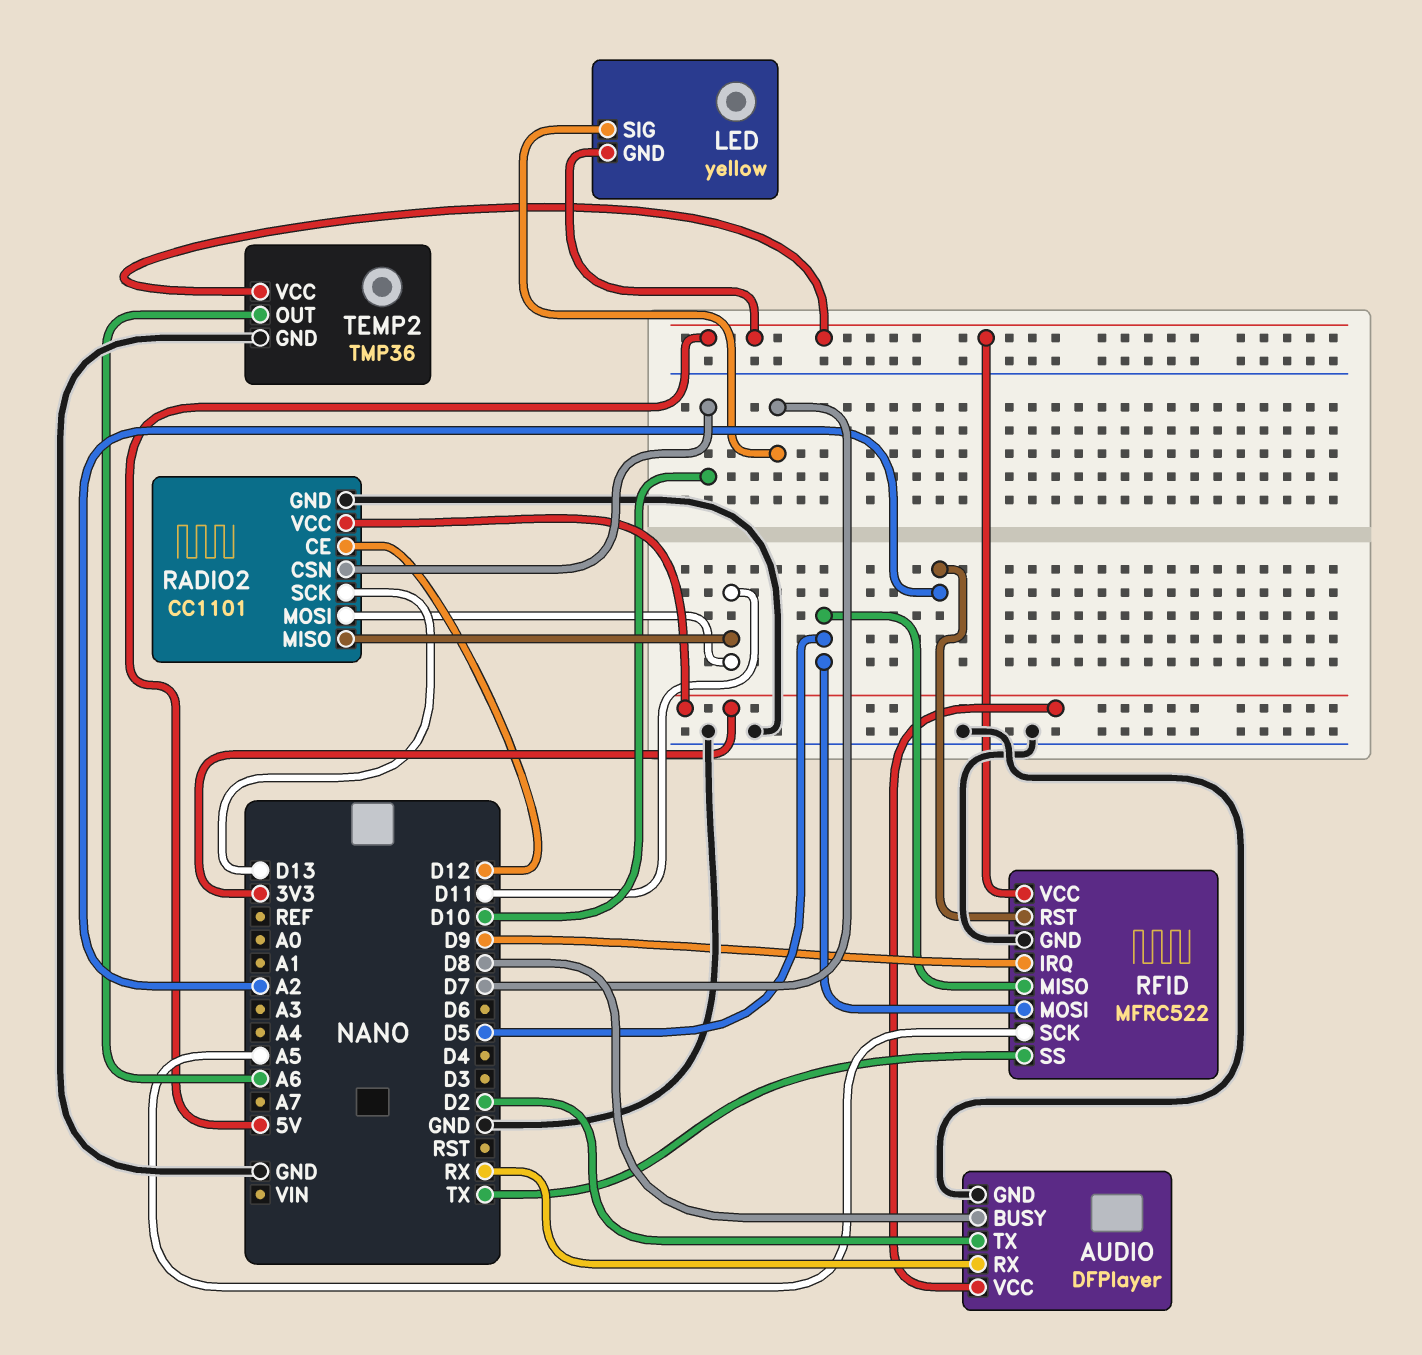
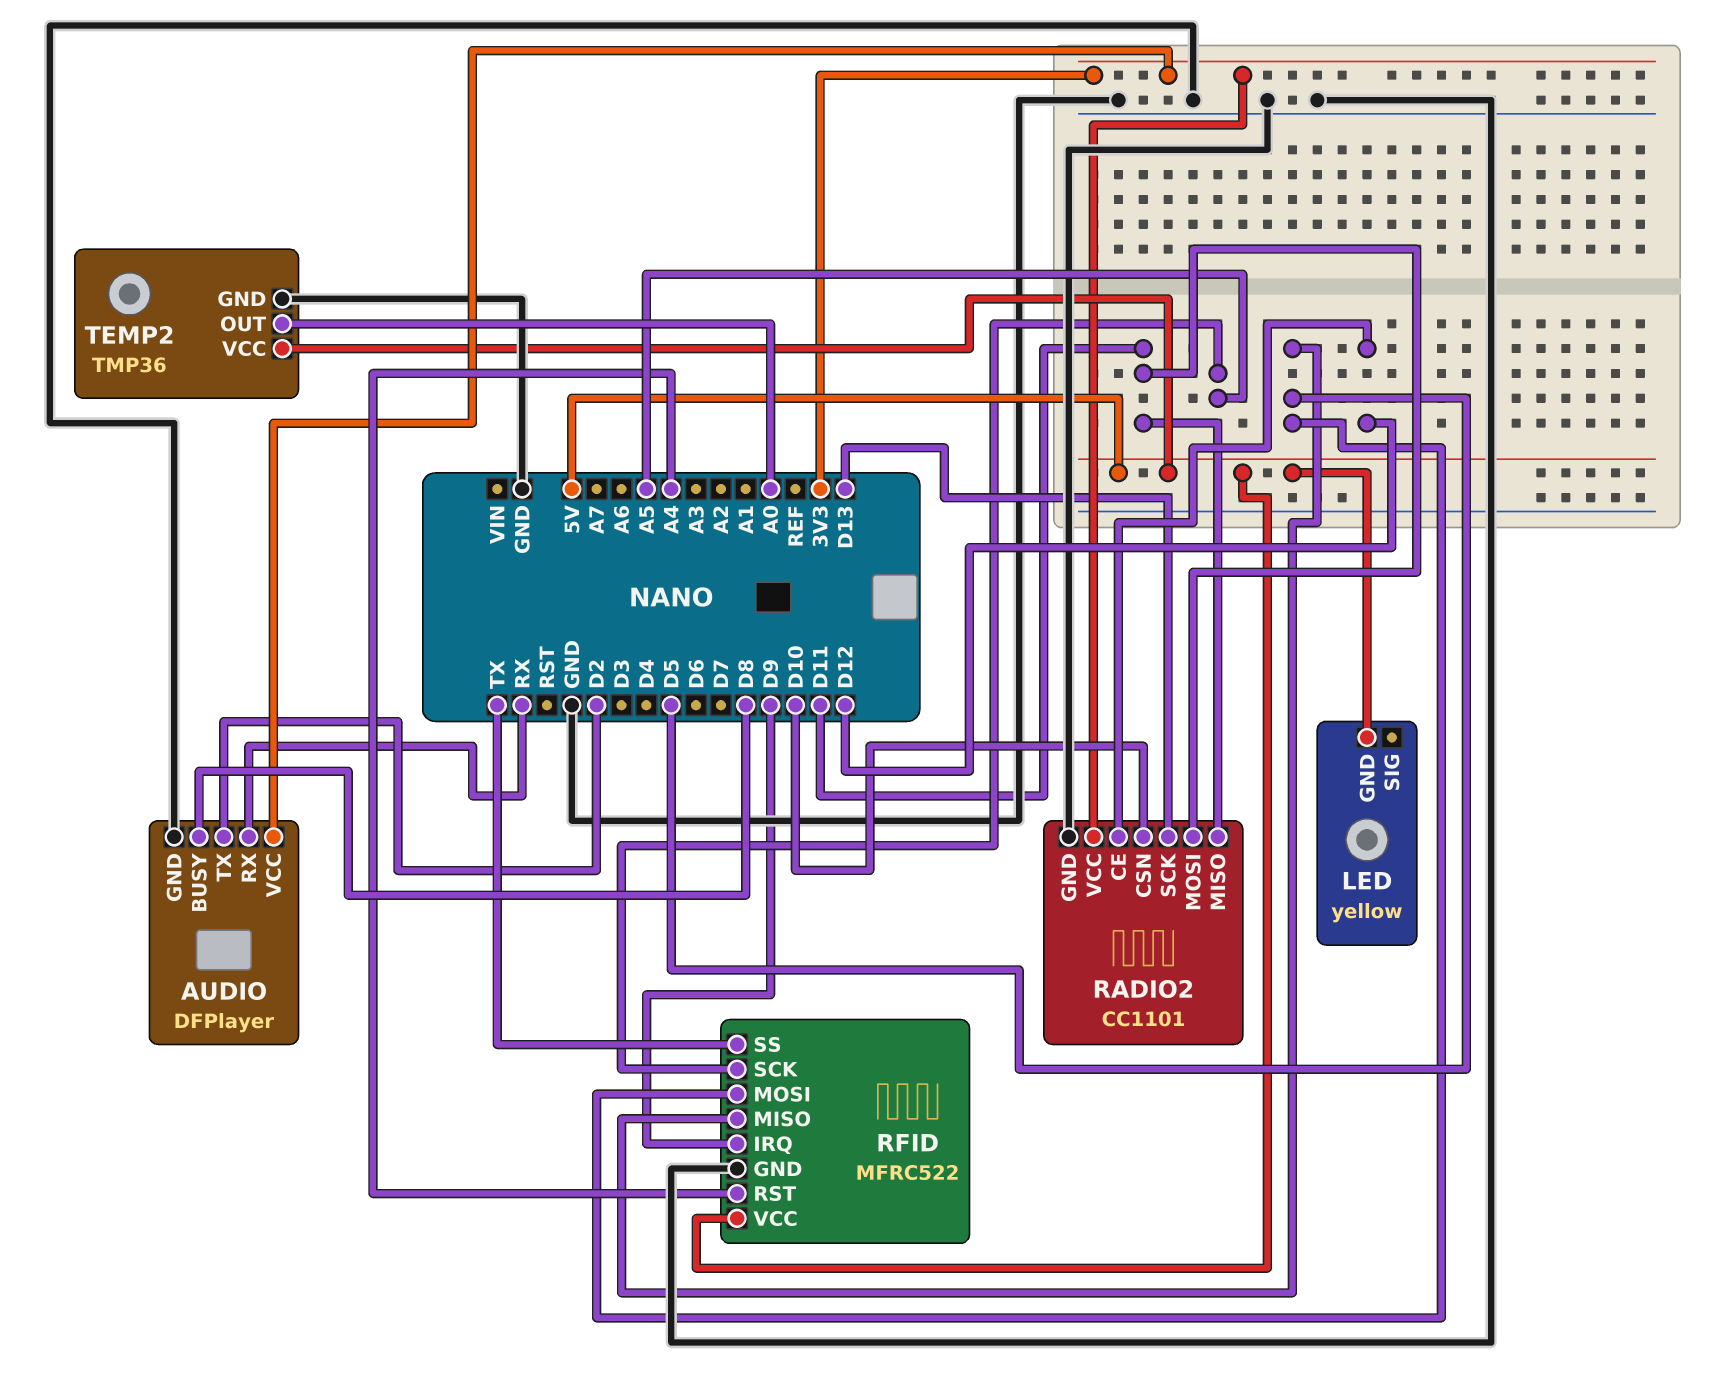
LED pin SIG: D7 -> none
RFID pin RST: A2 -> A4
TEMP2 pin OUT: A6 -> A0

